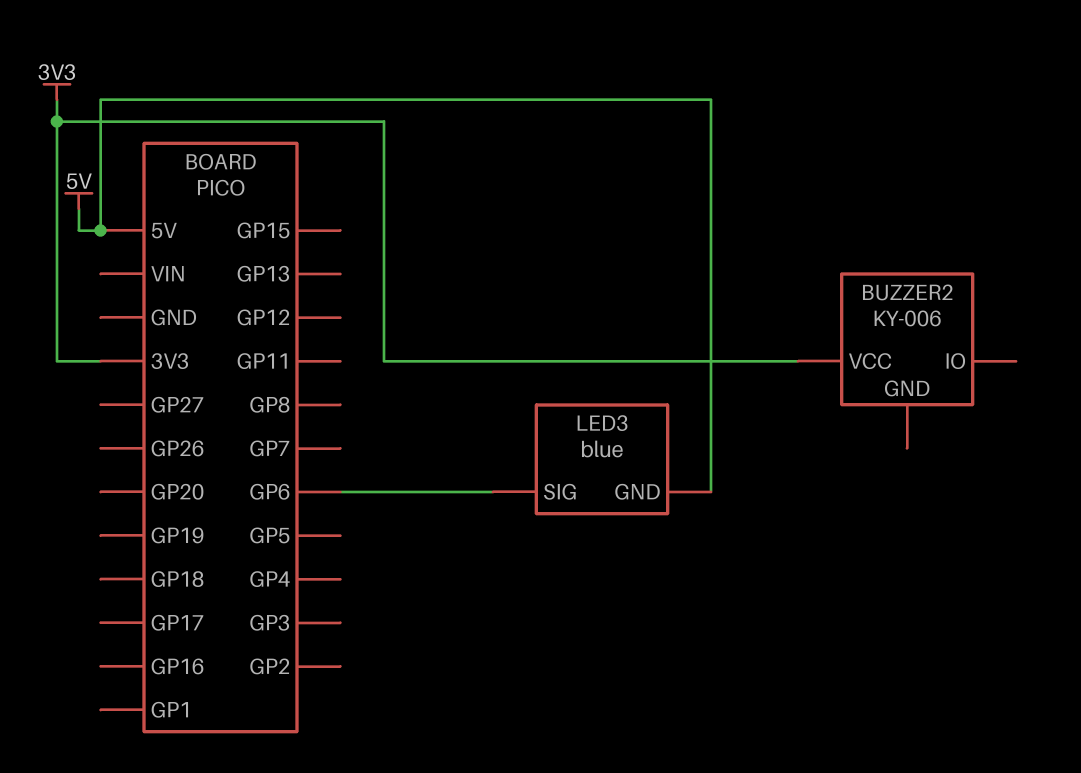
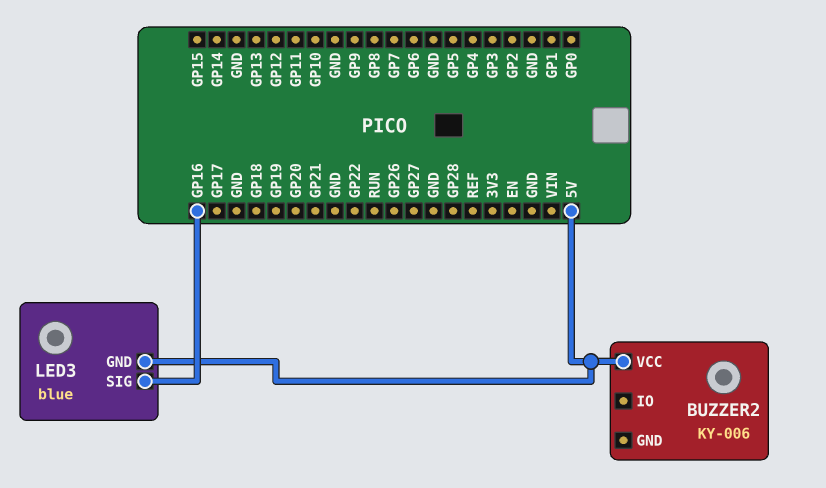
BUZZER2 pin VCC: 3V3 -> 5V
LED3 pin SIG: GP6 -> GP16

